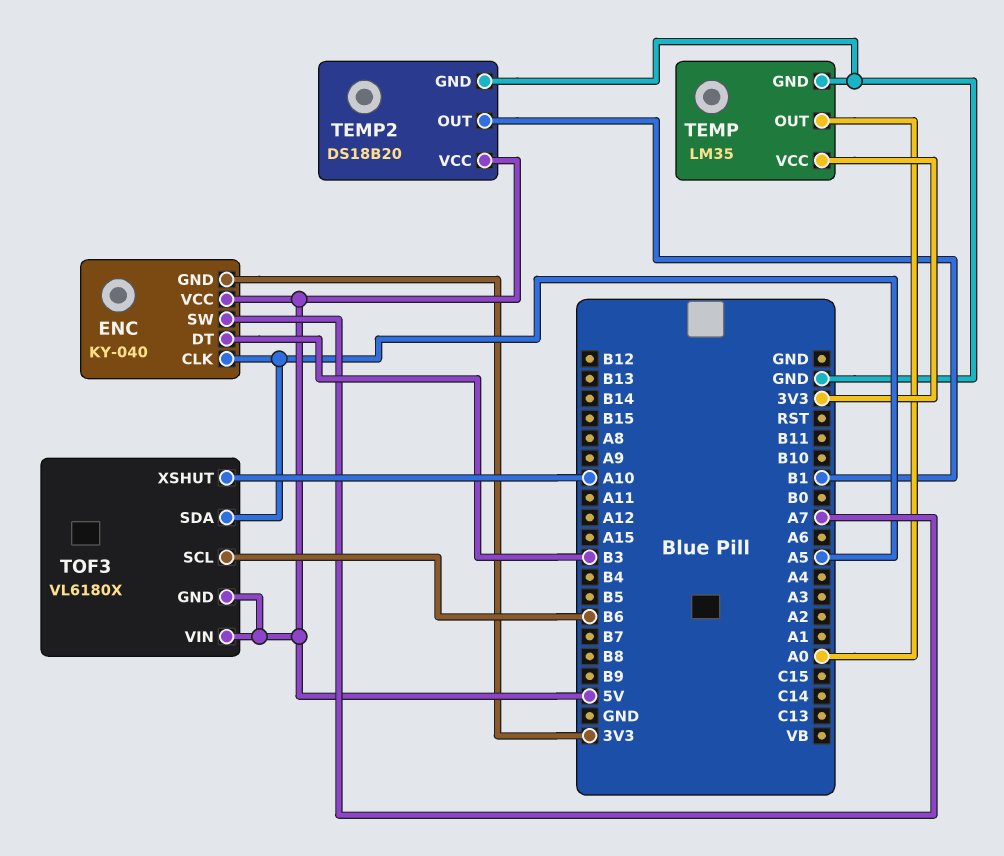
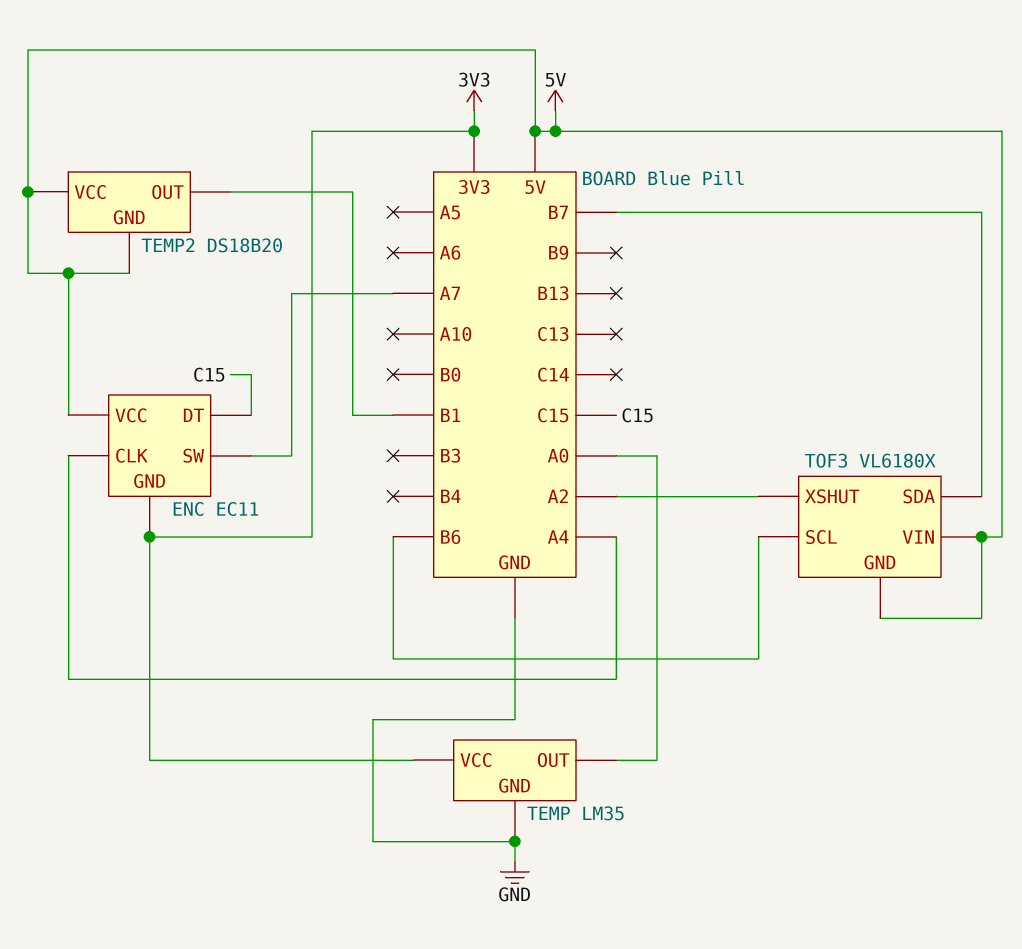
ENC: KY-040 -> EC11
ENC pin CLK: A5 -> A4
ENC pin DT: B3 -> C15
TEMP2 pin GND: GND -> 5V
TOF3 pin SDA: A5 -> B7
TOF3 pin XSHUT: A10 -> A2

